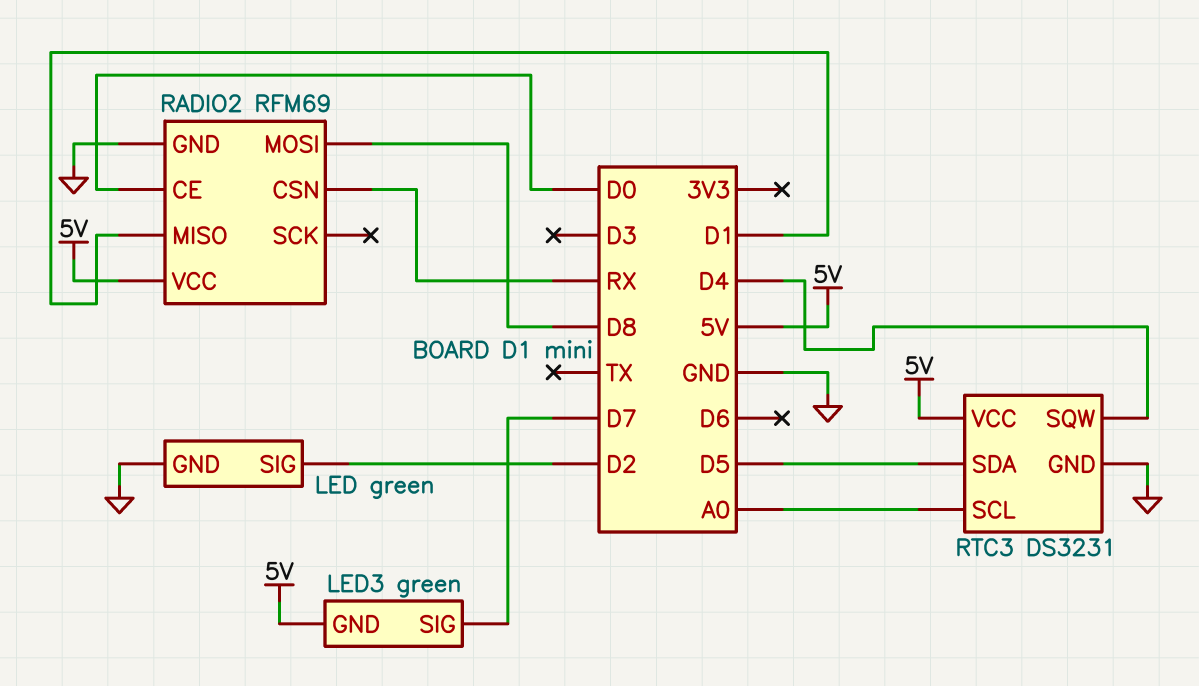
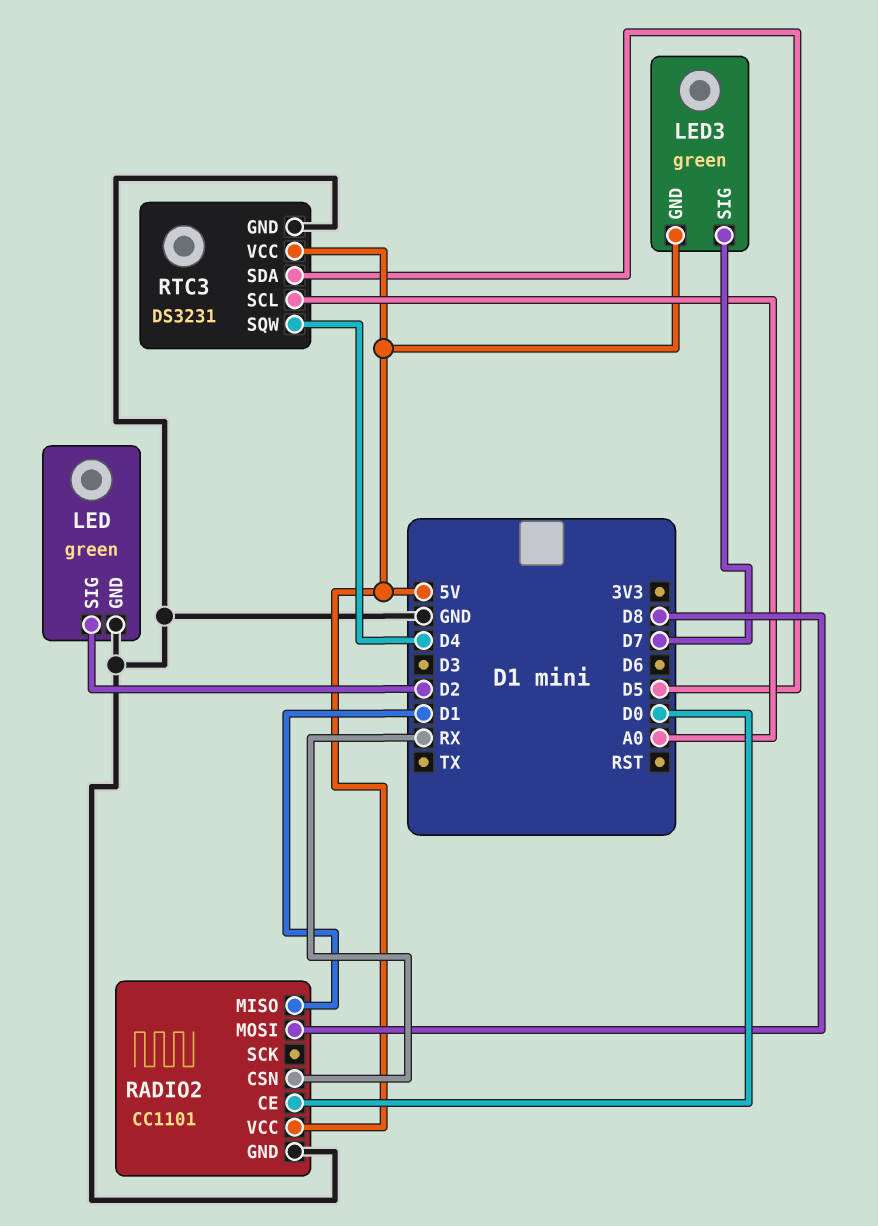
RADIO2: RFM69 -> CC1101

